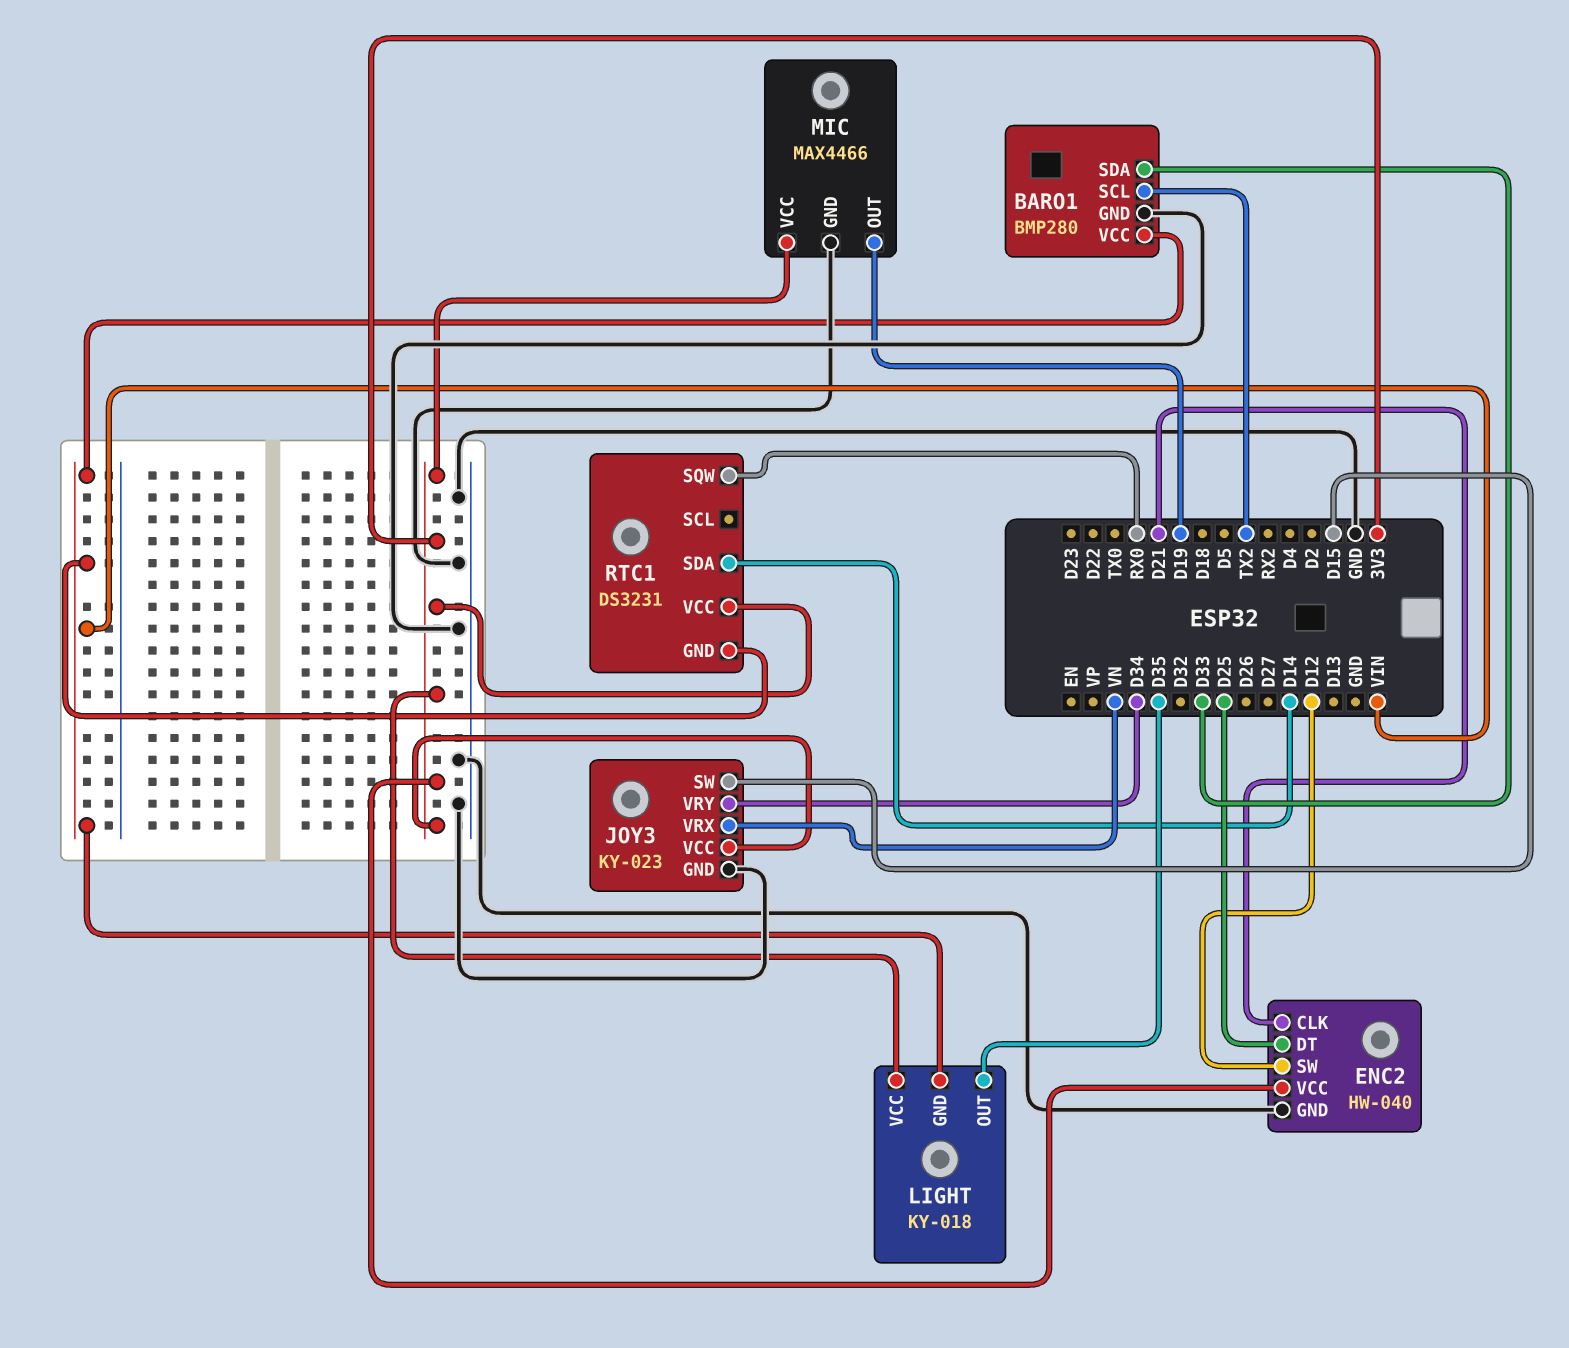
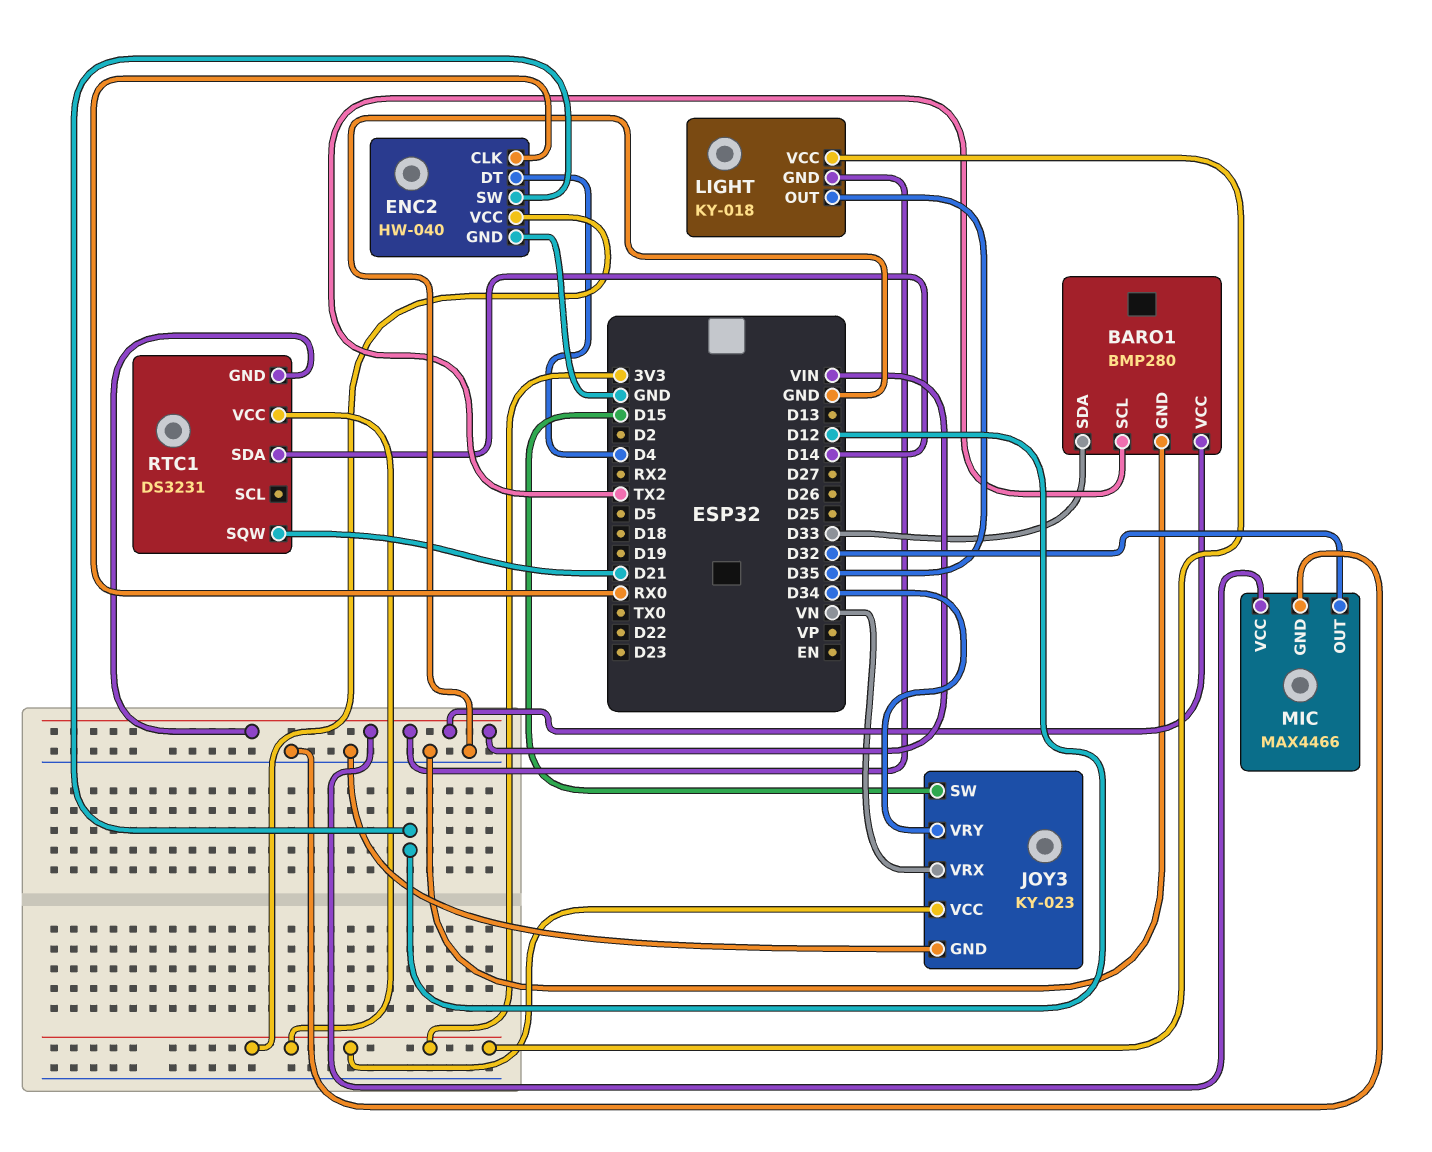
ENC2 pin CLK: D21 -> RX0
ENC2 pin DT: D25 -> D4
MIC pin OUT: D19 -> D32
MIC pin VCC: 3V3 -> VIN
RTC1 pin SQW: RX0 -> D21

